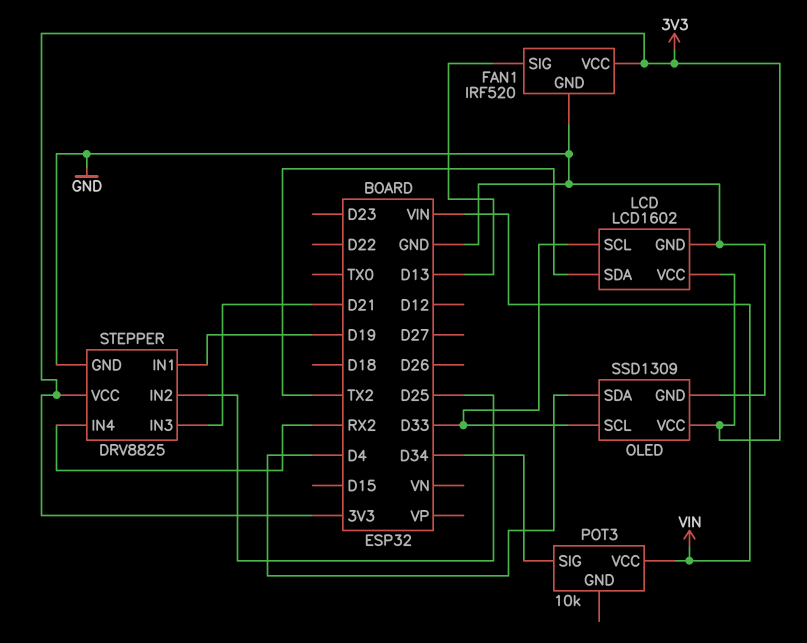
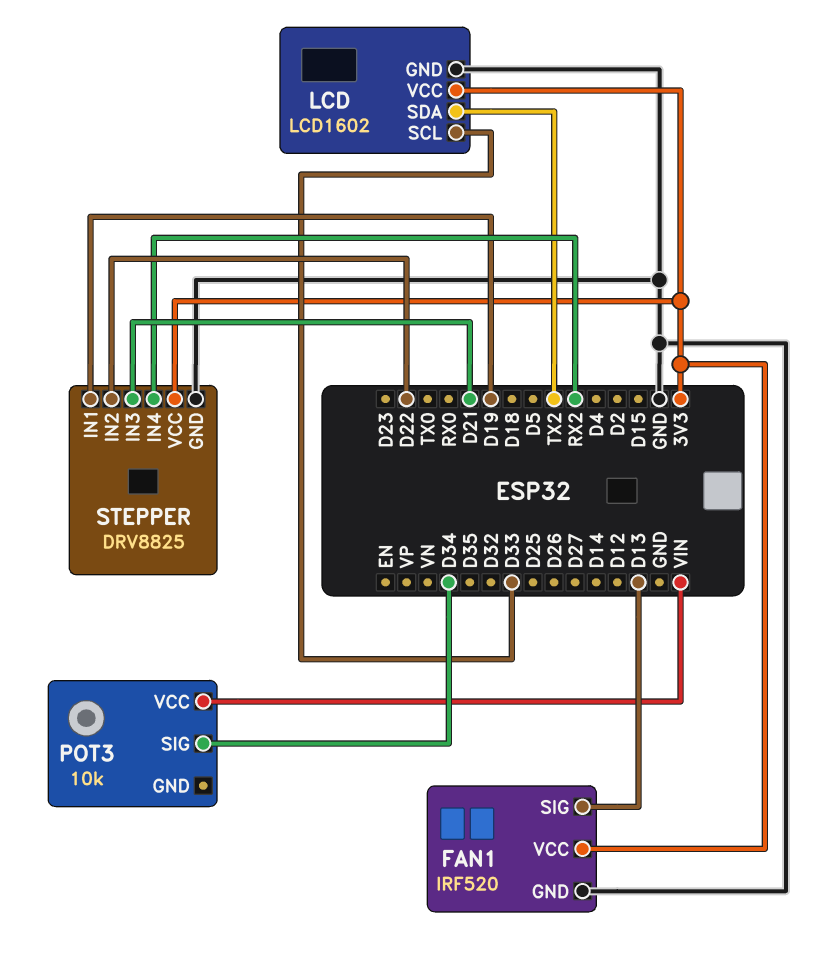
OLED: SSD1309 -> none
OLED pin GND: GND -> none
OLED pin SCL: D33 -> none
OLED pin SDA: D4 -> none
OLED pin VCC: 3V3 -> none
STEPPER pin IN2: D25 -> D22

